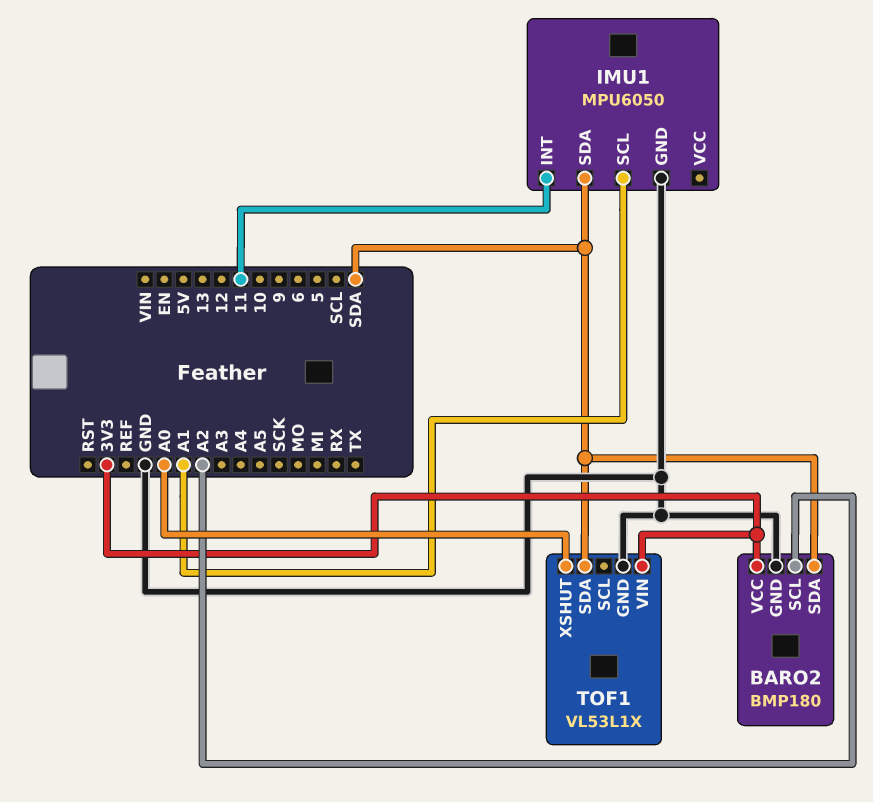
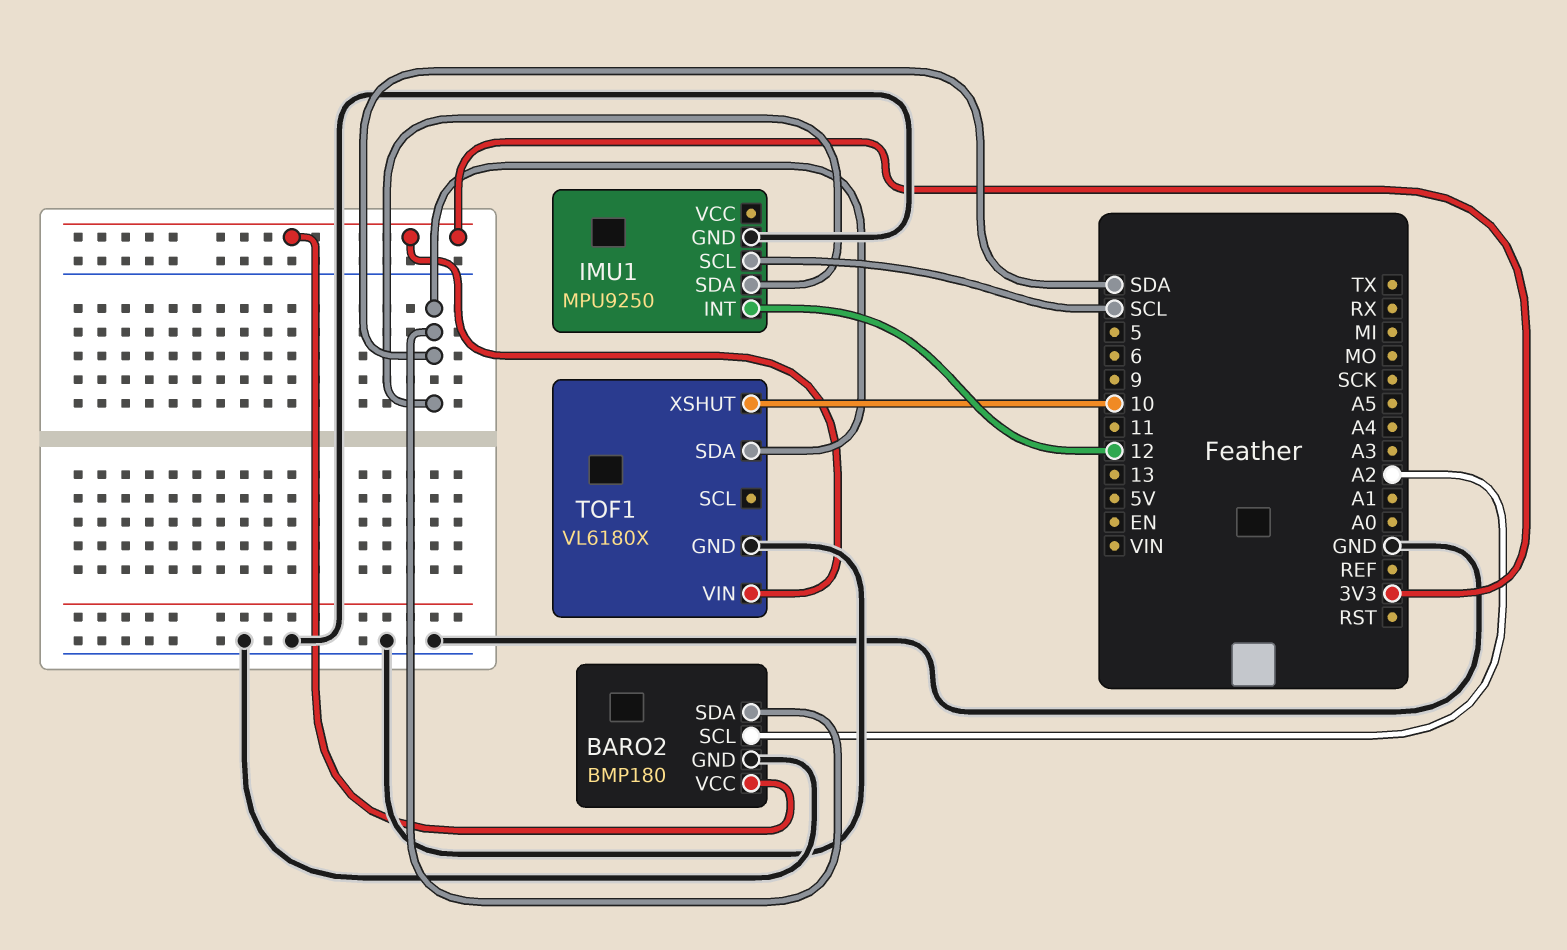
IMU1: MPU6050 -> MPU9250
IMU1 pin INT: 11 -> 12
IMU1 pin SCL: A1 -> SCL
TOF1: VL53L1X -> VL6180X
TOF1 pin XSHUT: A0 -> 10

